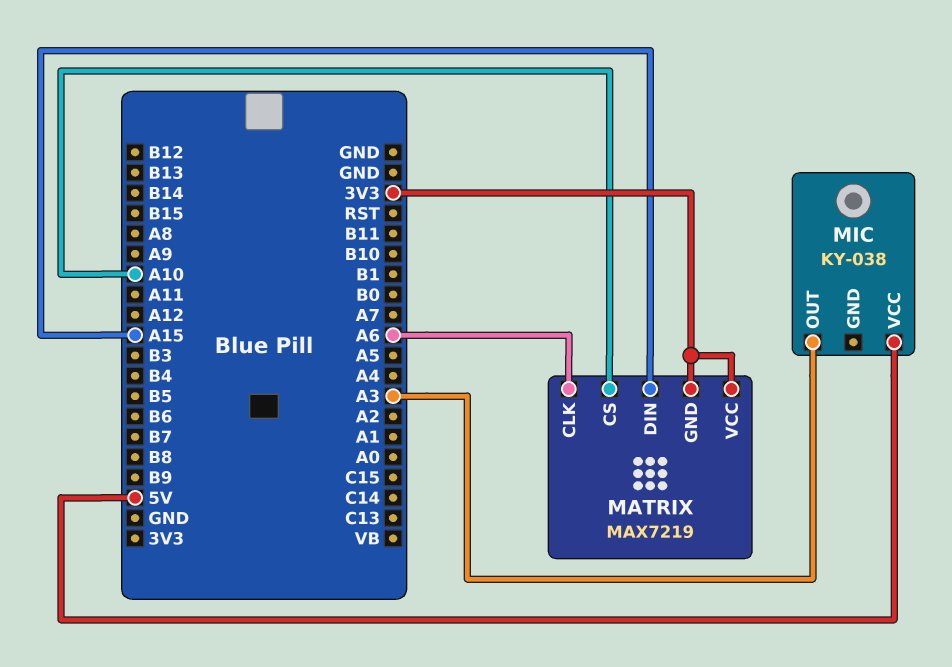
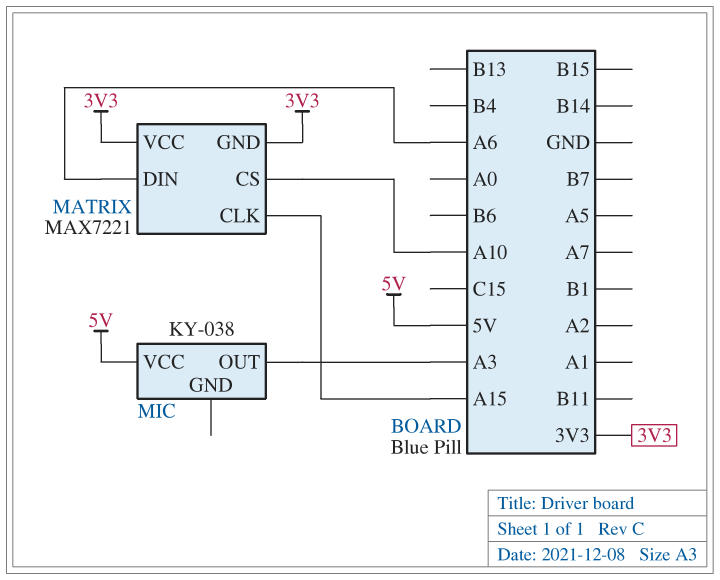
MATRIX: MAX7219 -> MAX7221
MATRIX pin CLK: A6 -> A15
MATRIX pin DIN: A15 -> A6

